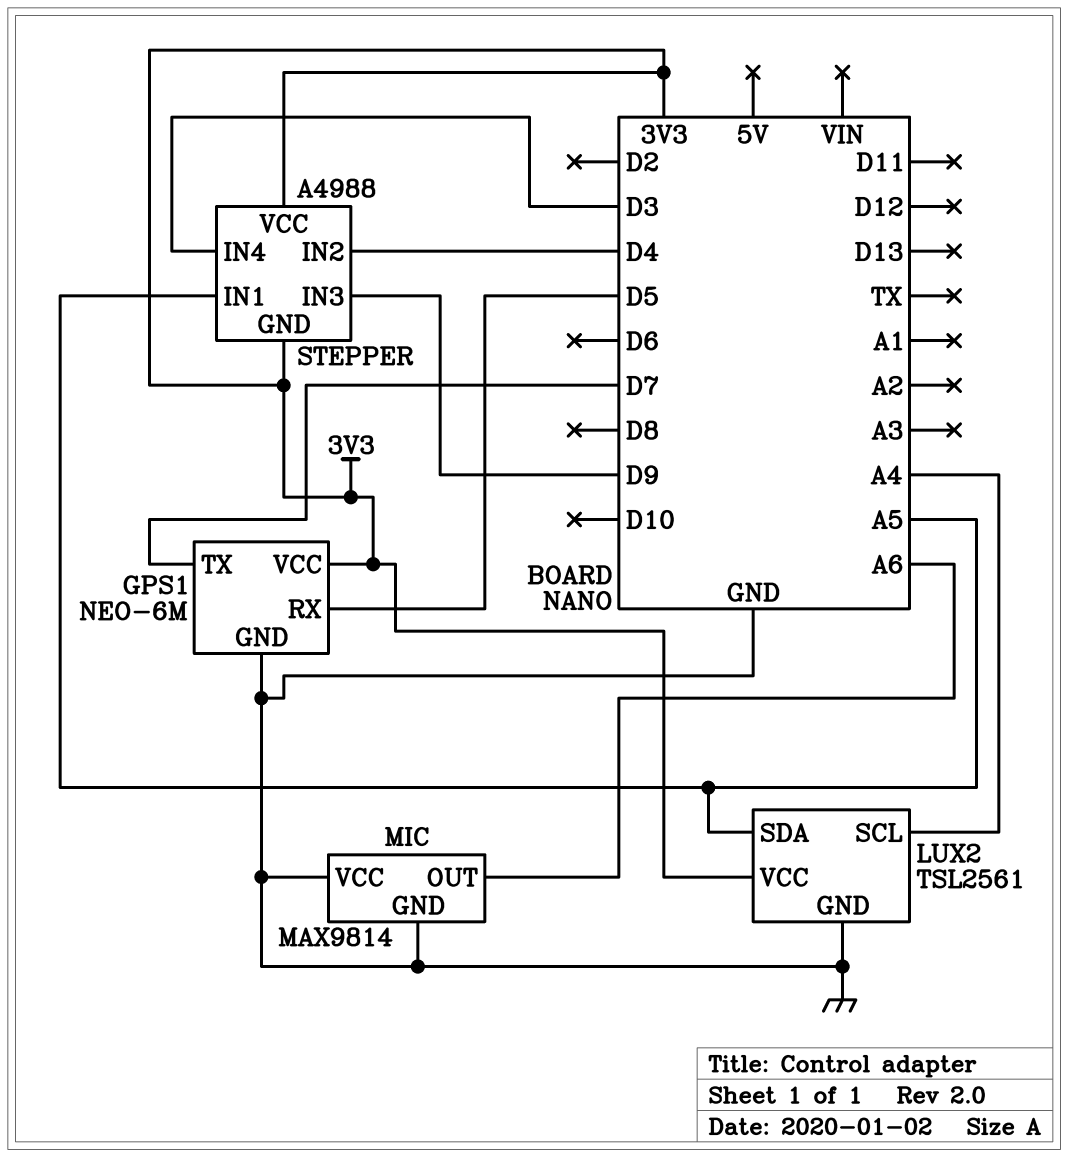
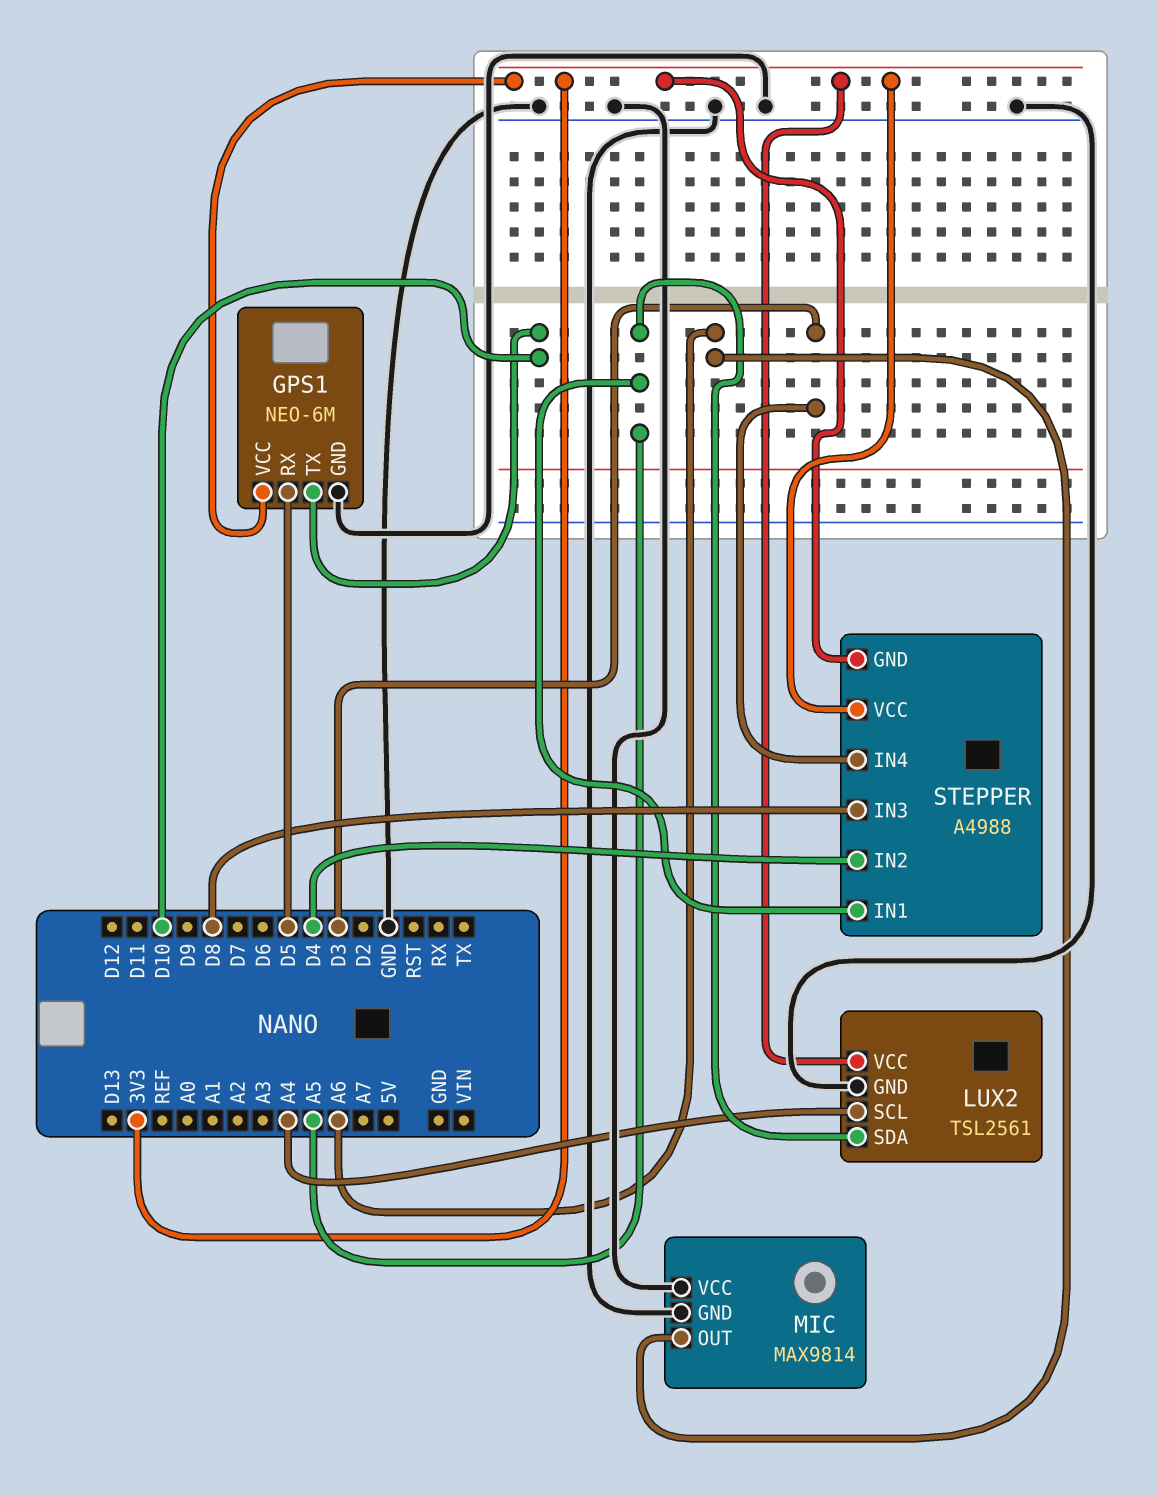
GPS1 pin TX: D7 -> D10
STEPPER pin IN3: D9 -> D8

